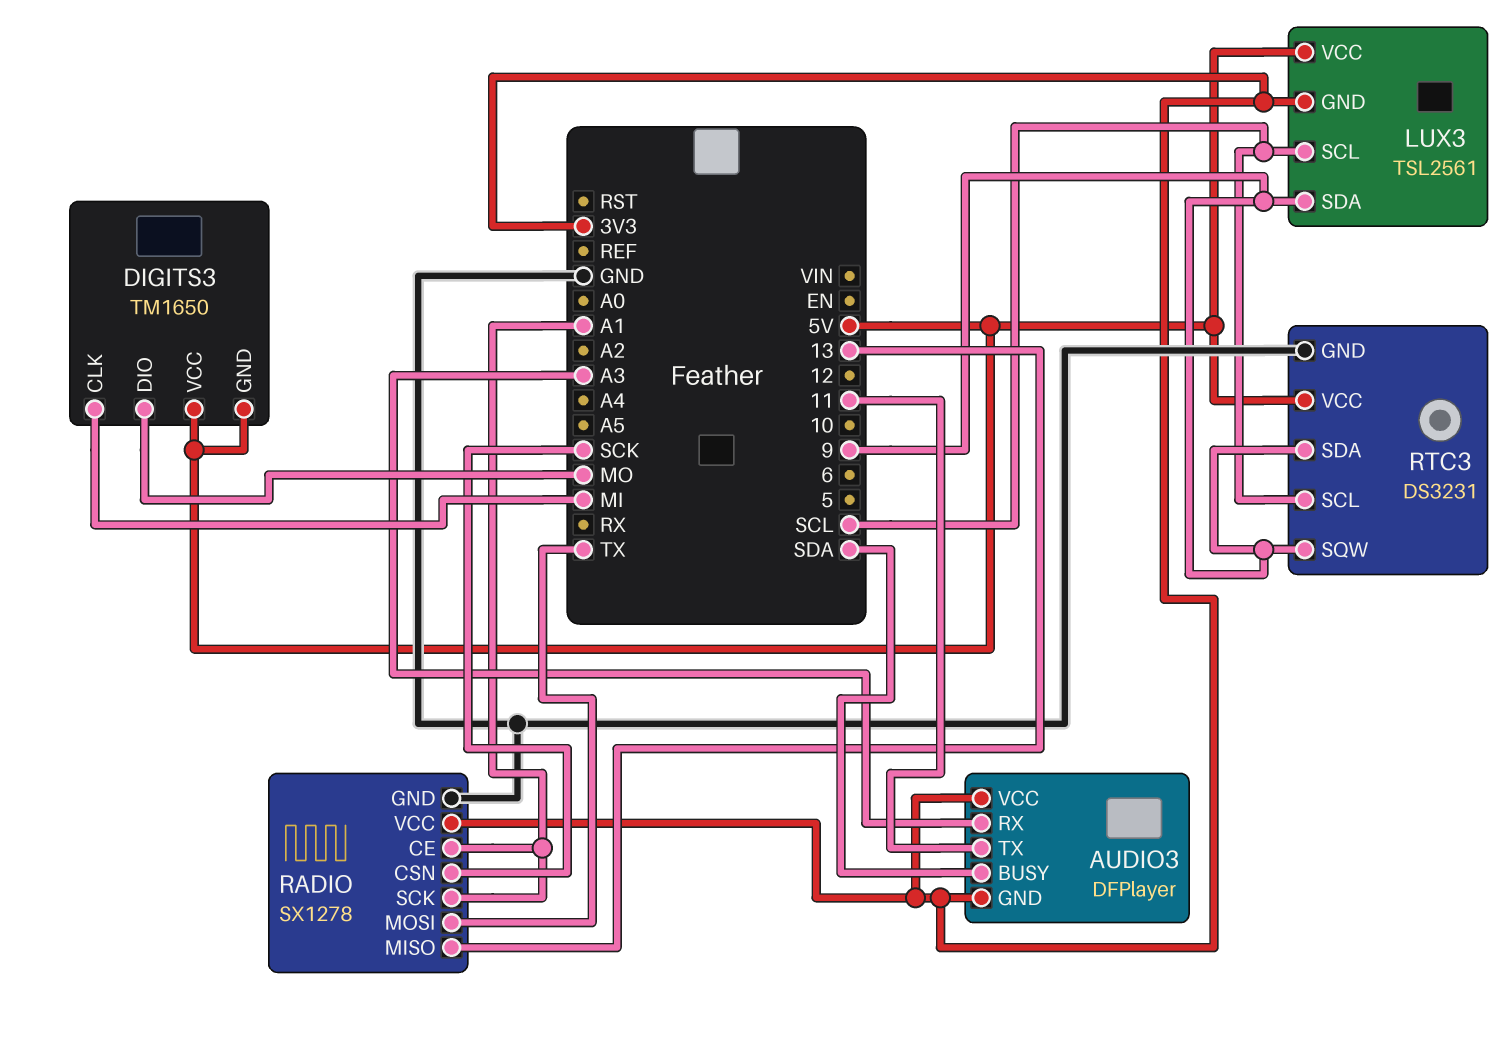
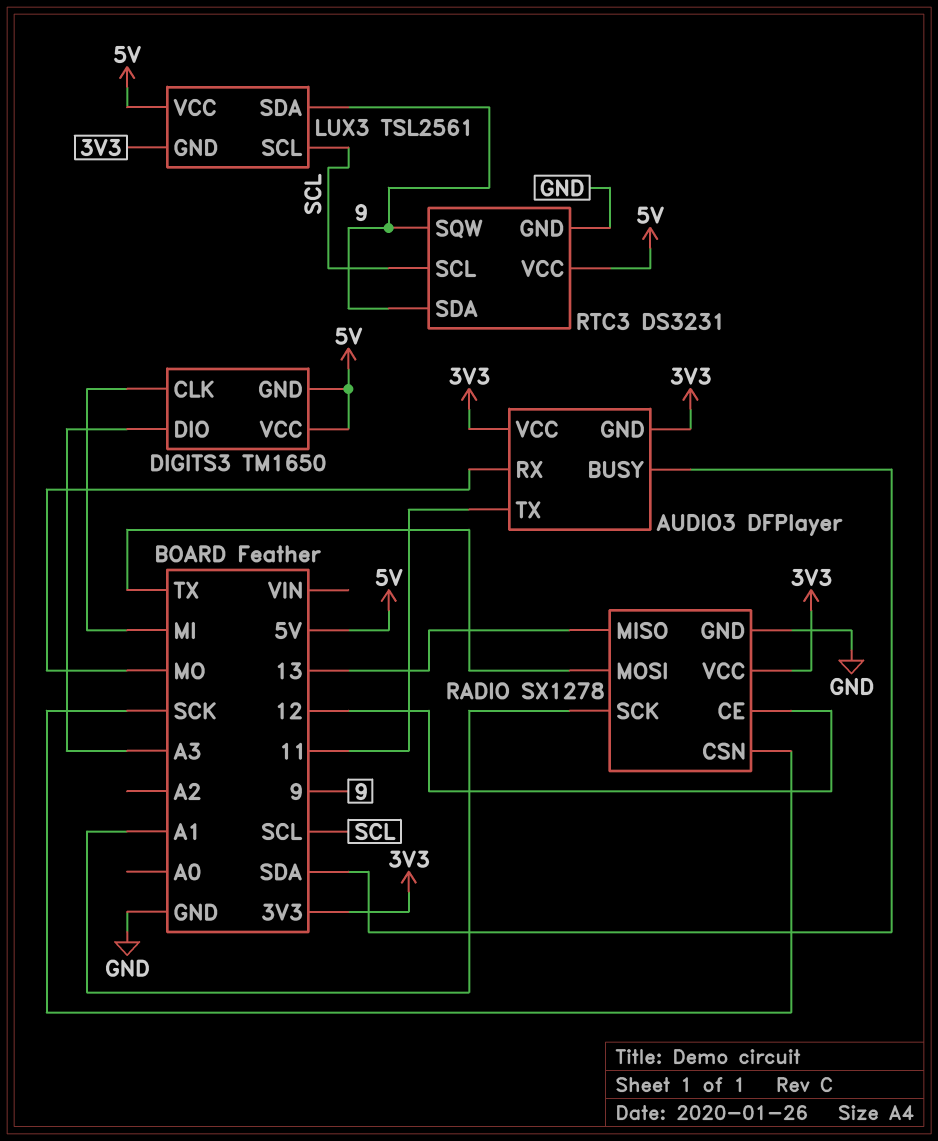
AUDIO3 pin RX: A3 -> MO
DIGITS3 pin DIO: MO -> A3
RADIO pin CE: A1 -> 12

